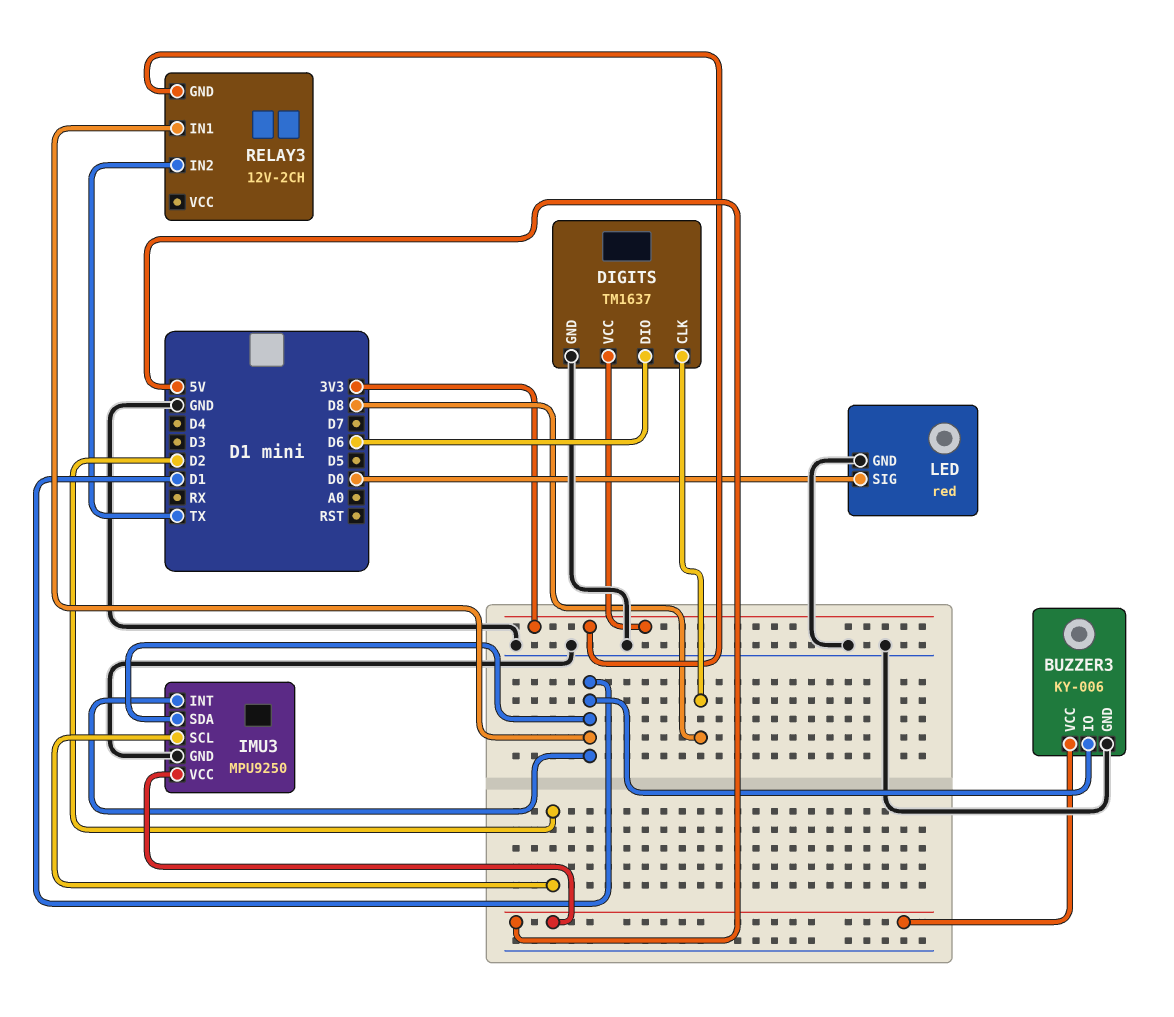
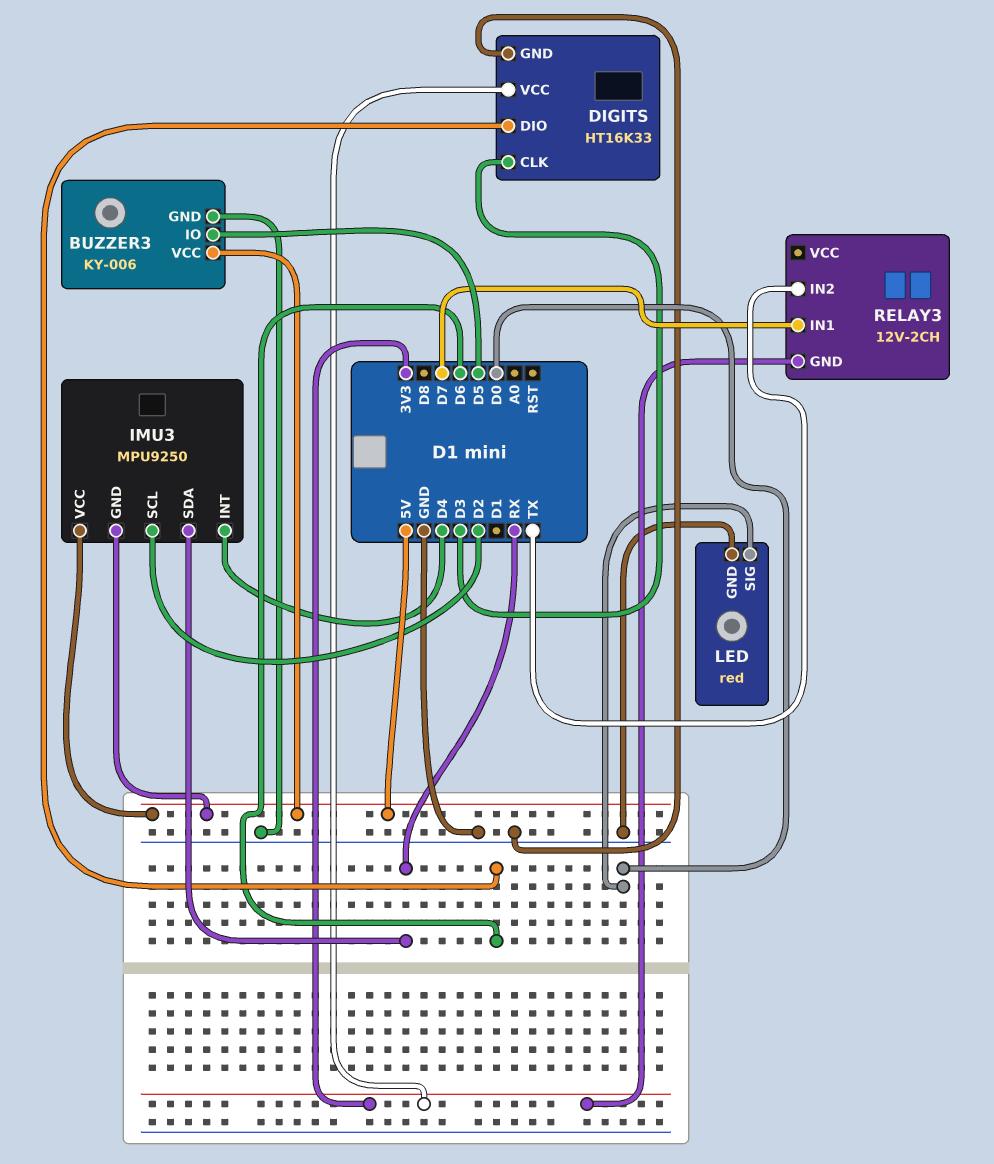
BUZZER3 pin IO: D1 -> D5
DIGITS: TM1637 -> HT16K33
DIGITS pin CLK: D8 -> D3
IMU3 pin GND: GND -> 5V
IMU3 pin INT: D1 -> D4
IMU3 pin SDA: D1 -> RX
RELAY3 pin IN1: D1 -> D7

